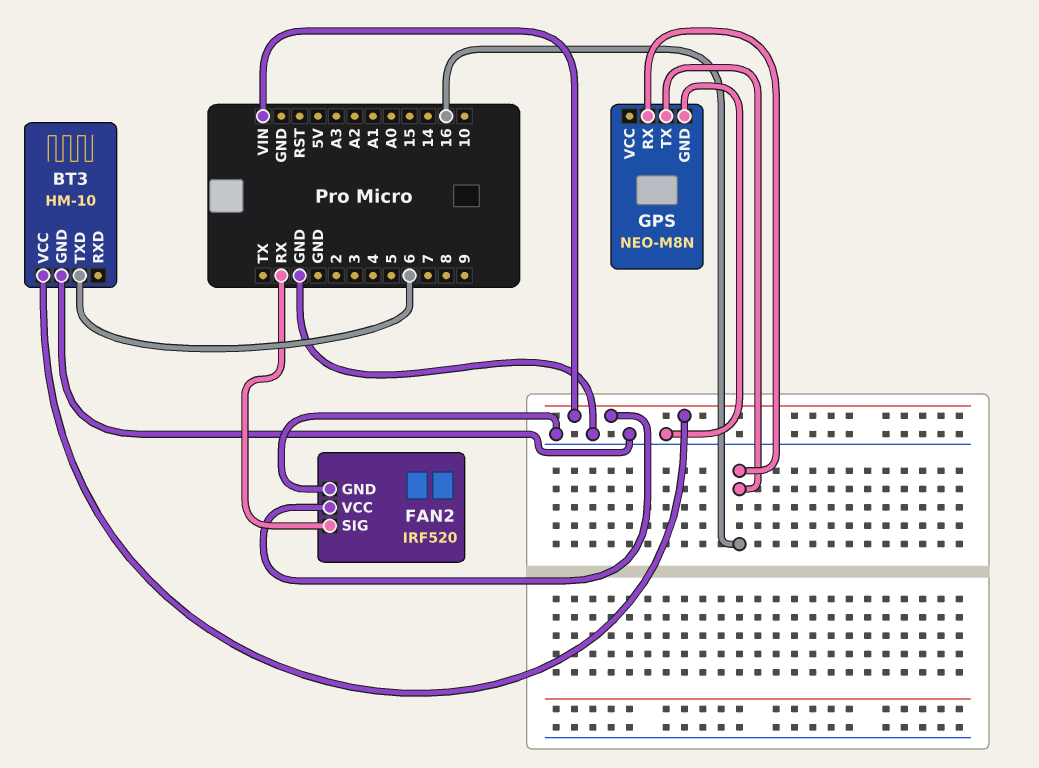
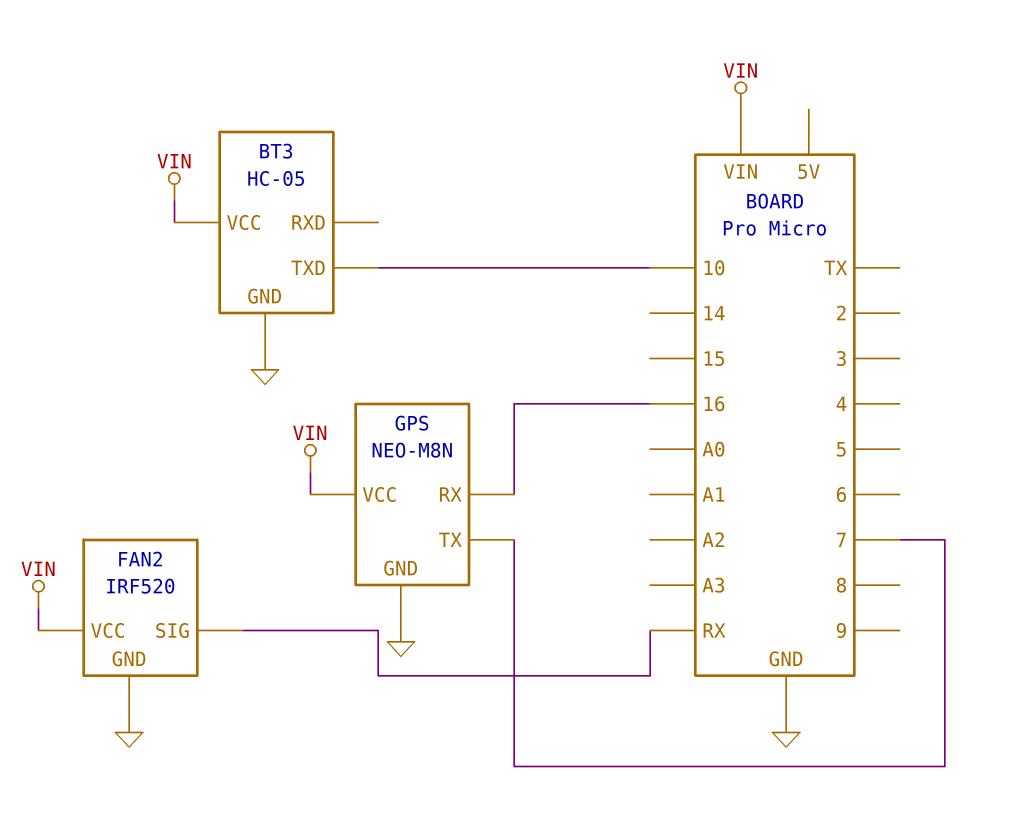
BT3: HM-10 -> HC-05
BT3 pin TXD: 6 -> 10
GPS pin TX: 16 -> 7
GPS pin VCC: none -> VIN

